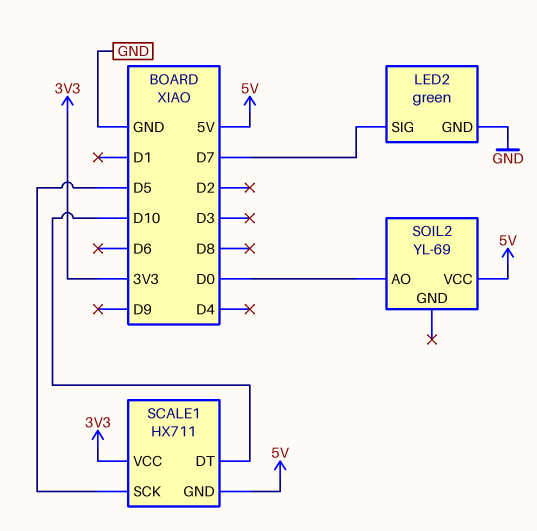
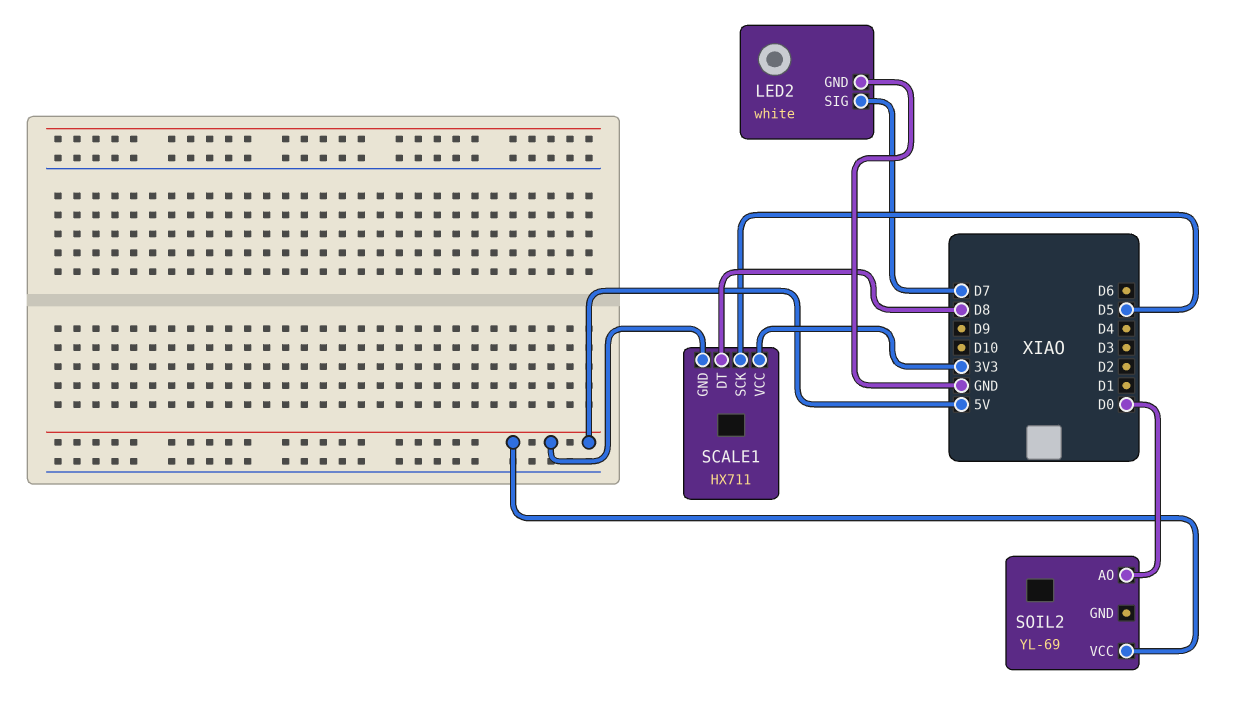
LED2: green -> white
SCALE1 pin DT: D10 -> D8

